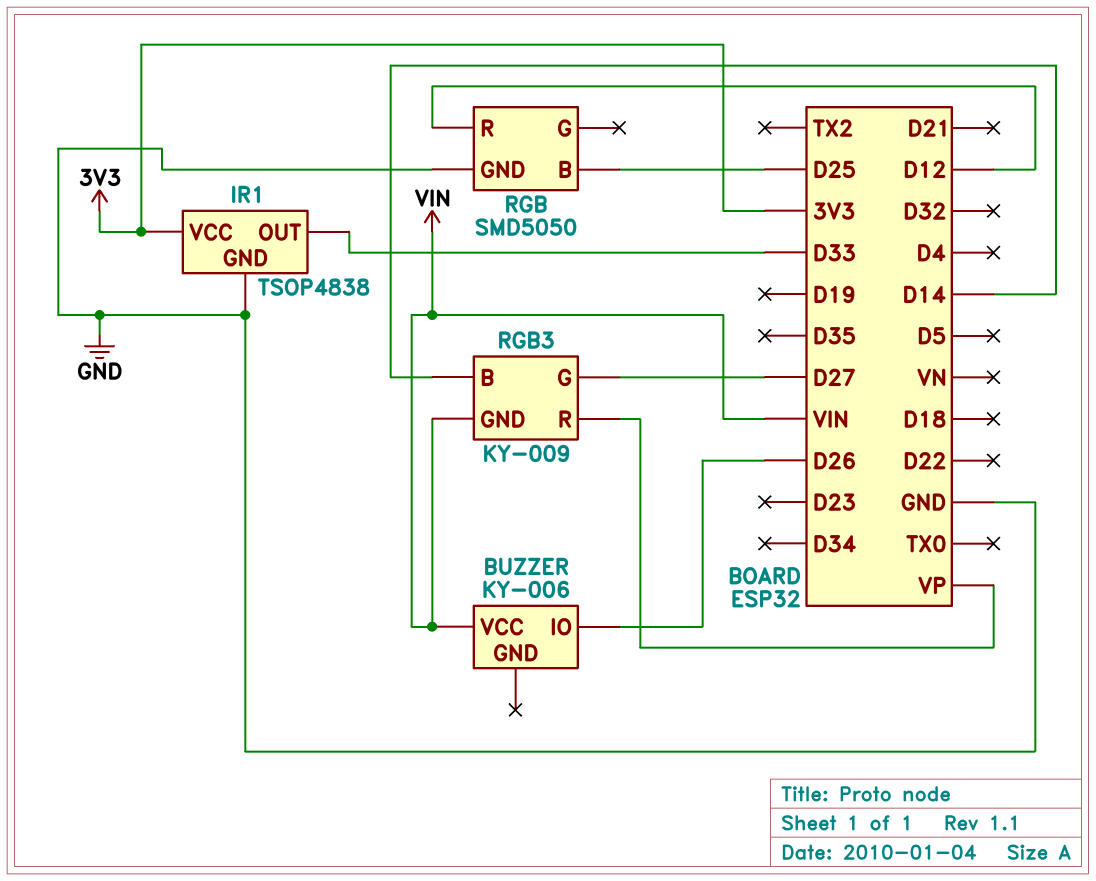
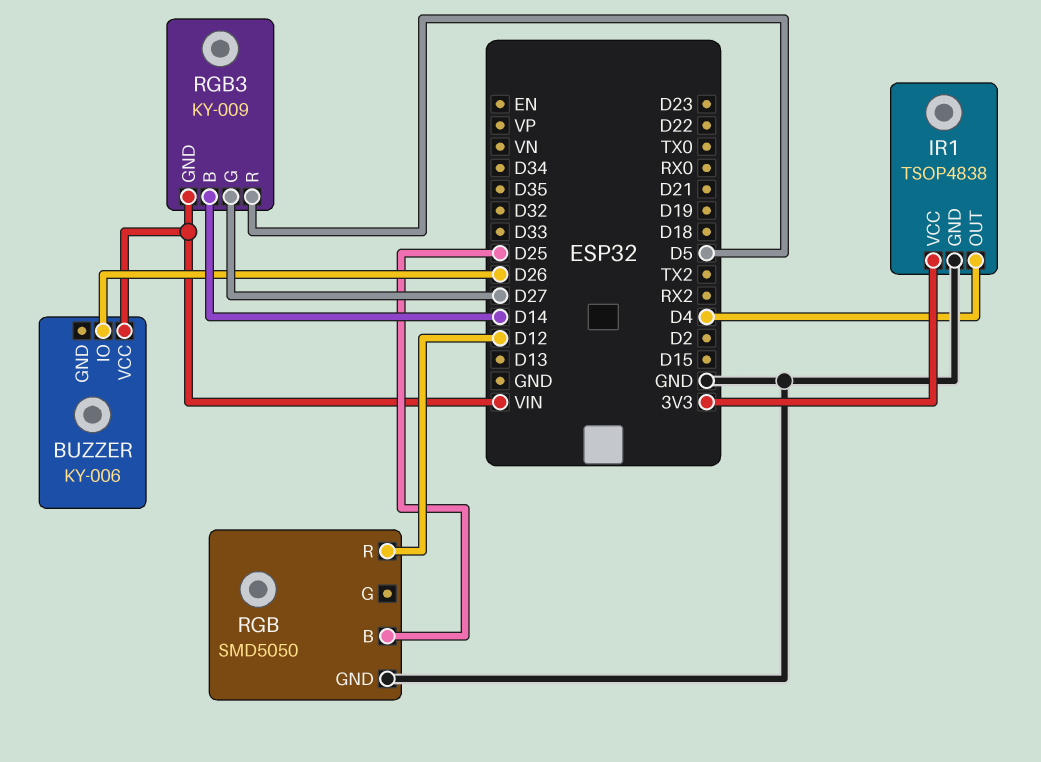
IR1 pin OUT: D33 -> D4
RGB3 pin R: VP -> D5

